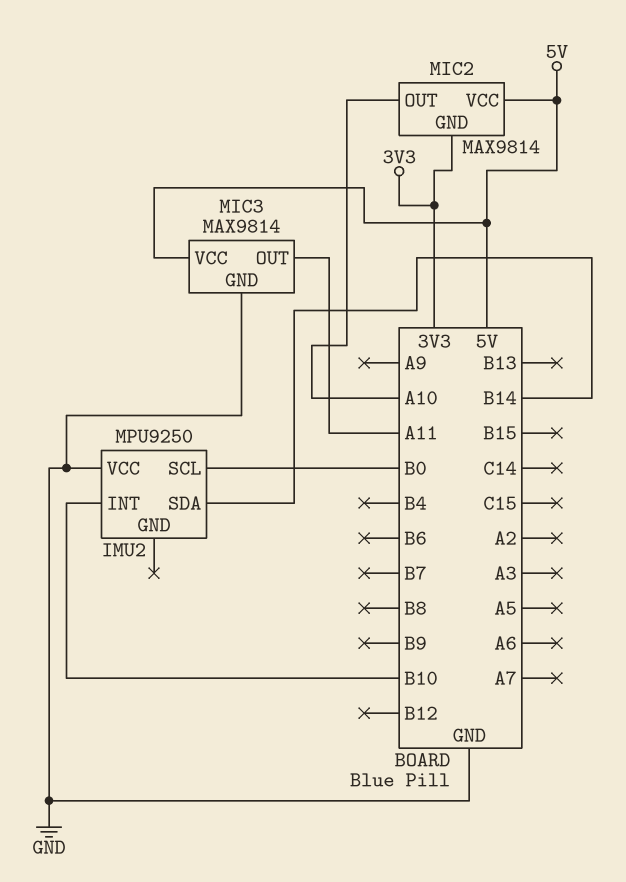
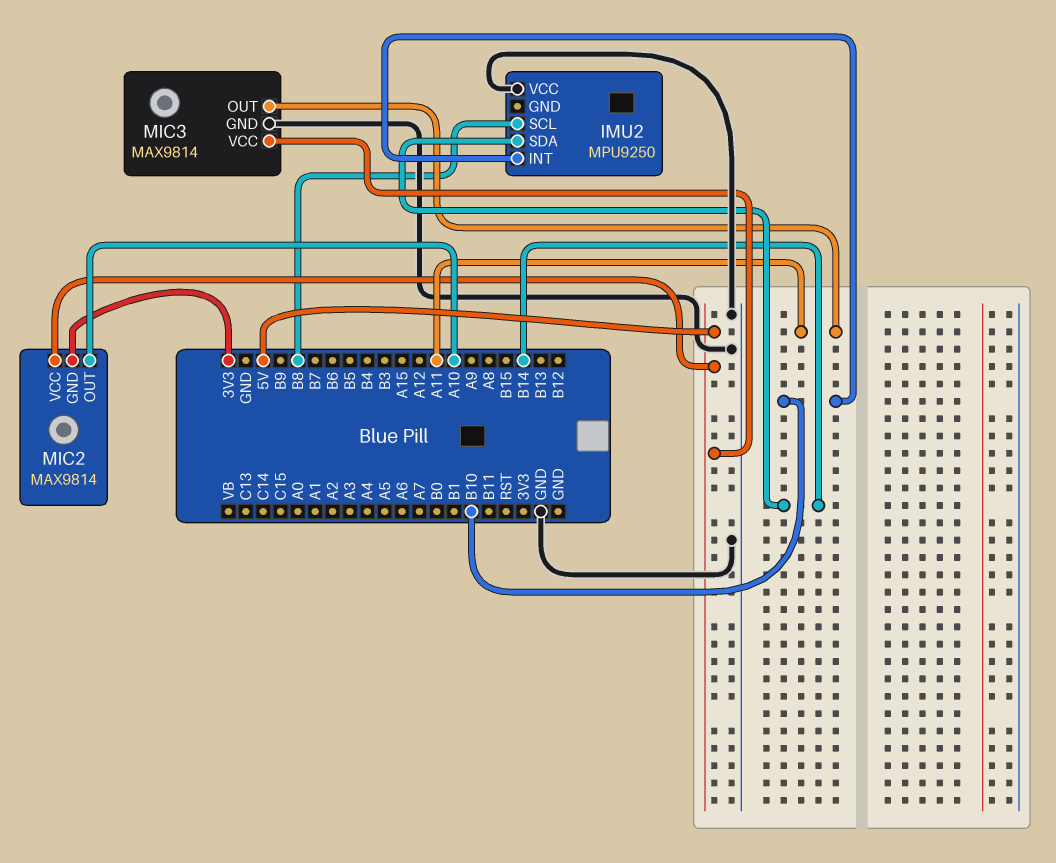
IMU2 pin SCL: B0 -> B8

